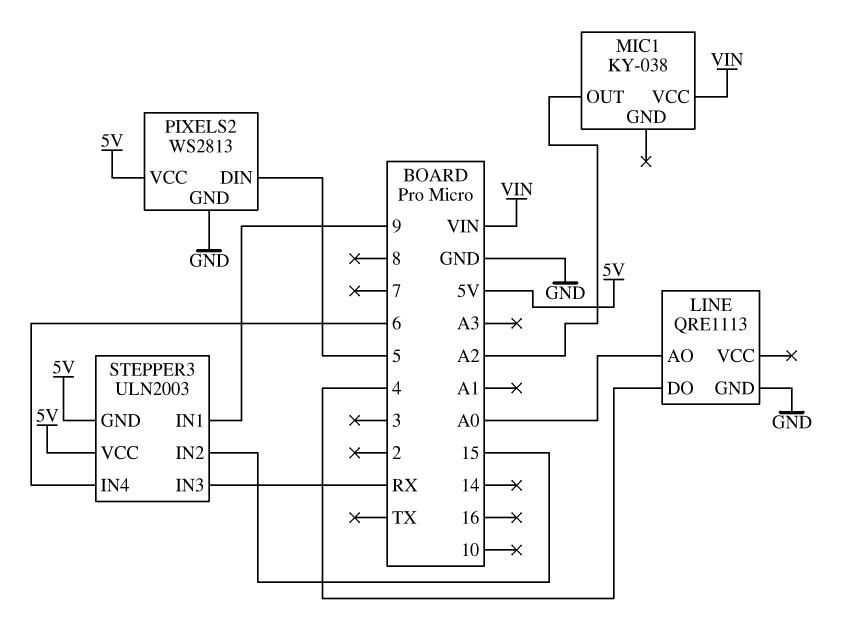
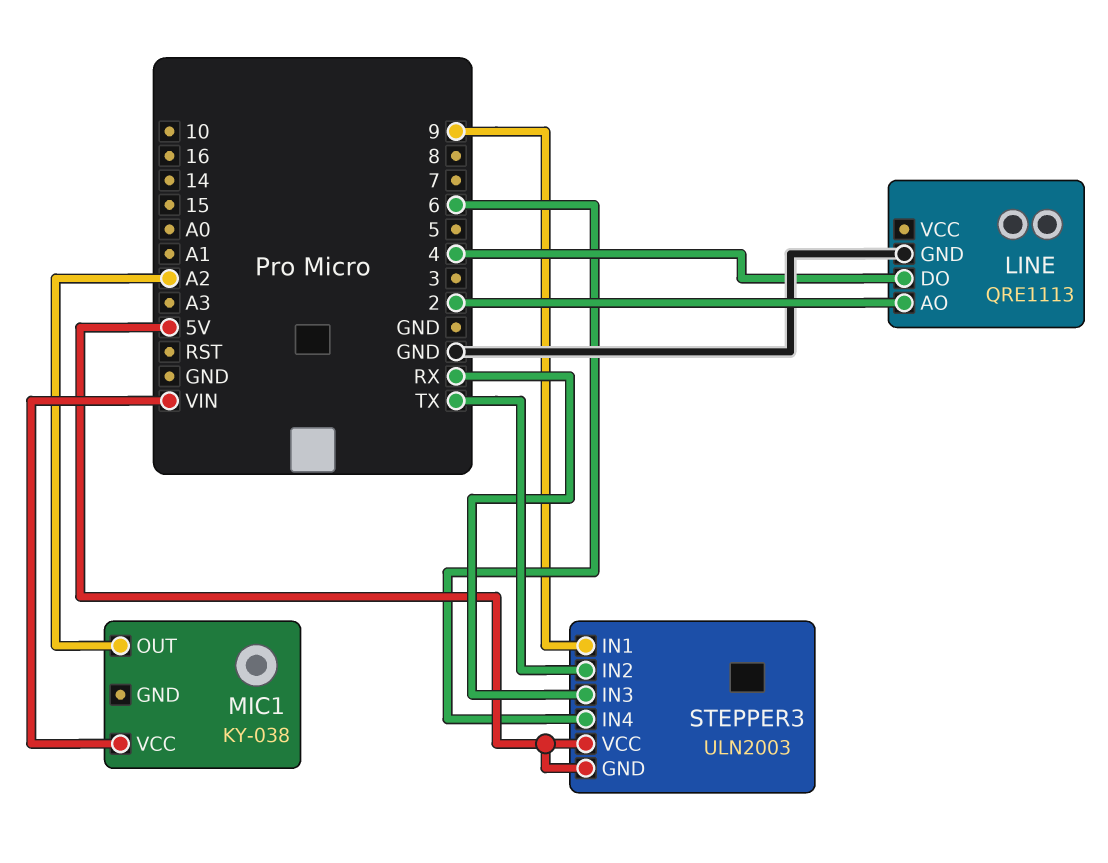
LINE pin AO: A0 -> 2
PIXELS2: WS2813 -> none
PIXELS2 pin DIN: 5 -> none
PIXELS2 pin GND: GND -> none
PIXELS2 pin VCC: 5V -> none
STEPPER3 pin IN2: 15 -> TX

